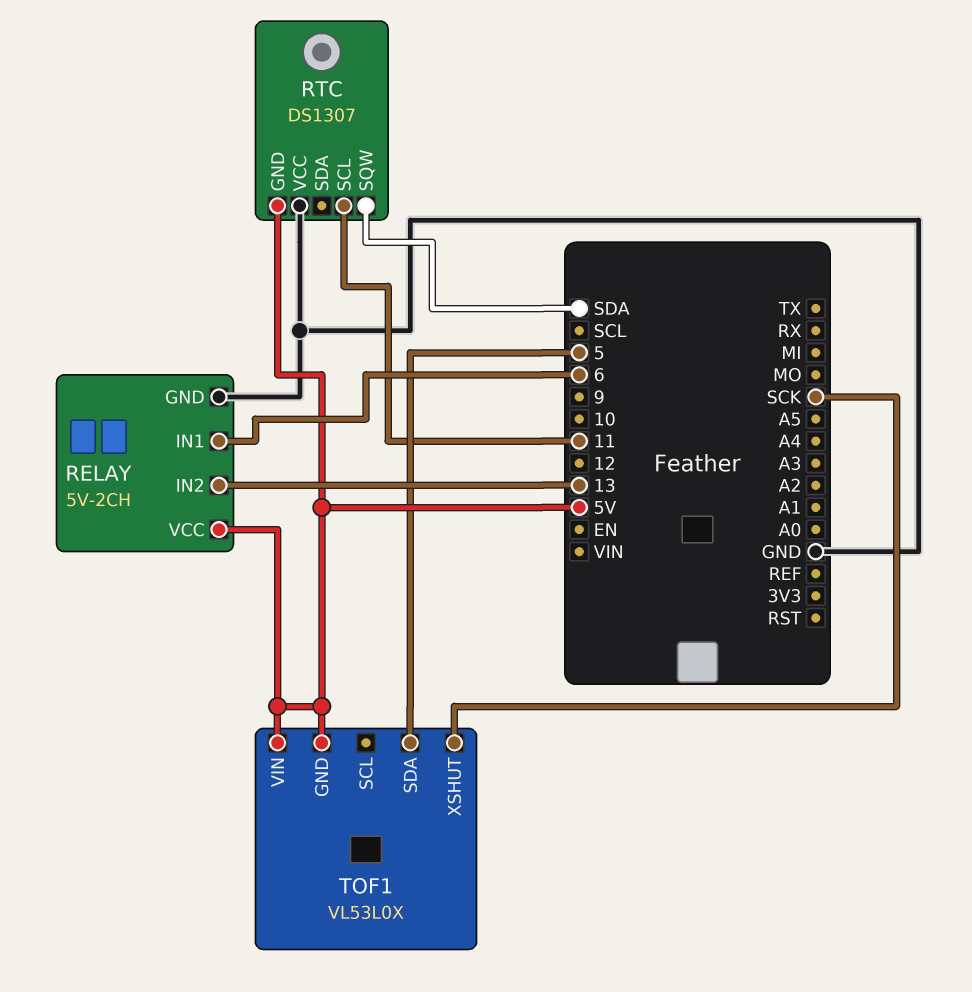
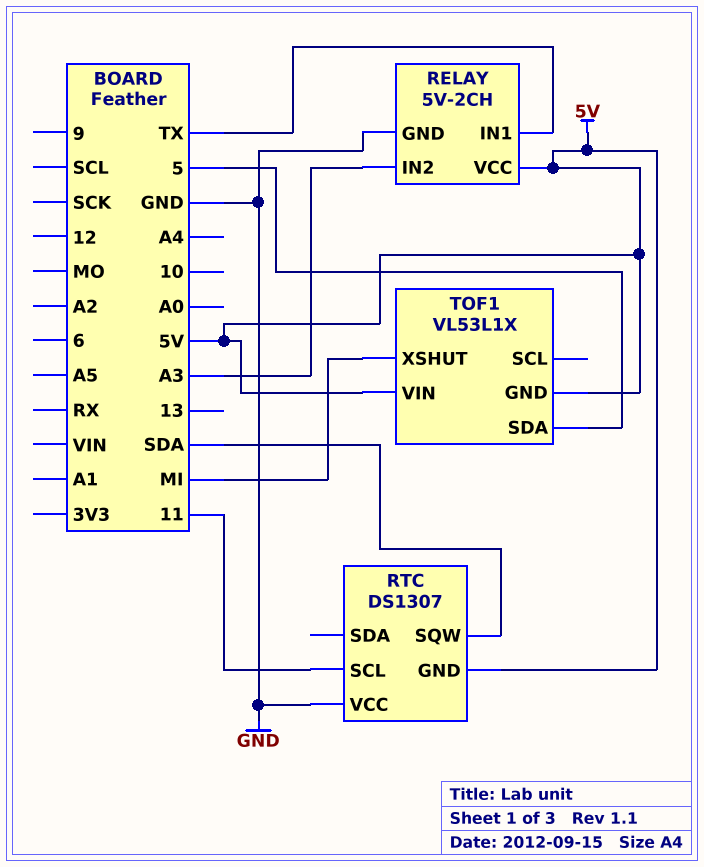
RELAY pin IN1: 6 -> TX
RELAY pin IN2: 13 -> A3
TOF1: VL53L0X -> VL53L1X
TOF1 pin XSHUT: SCK -> MI

